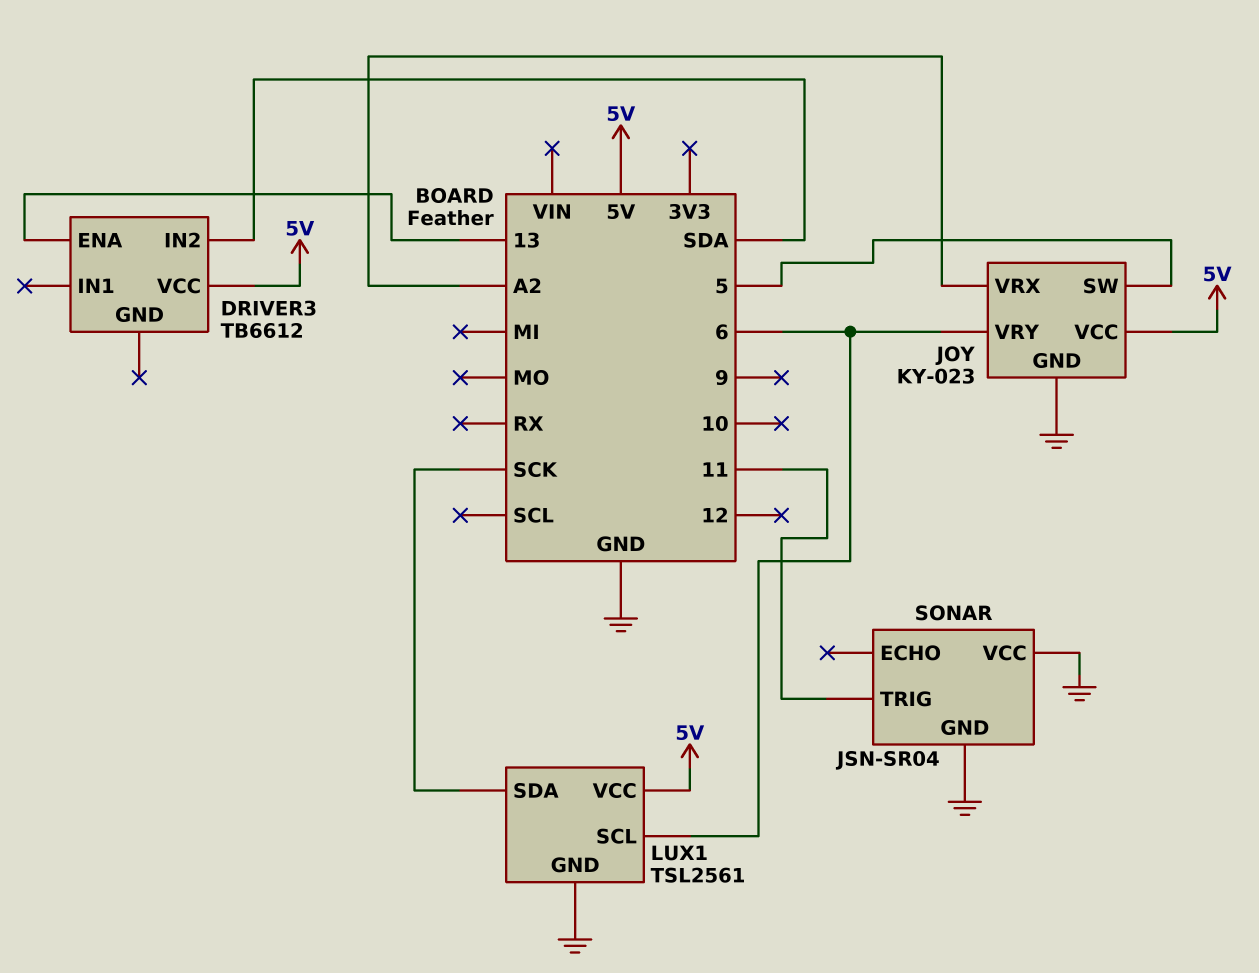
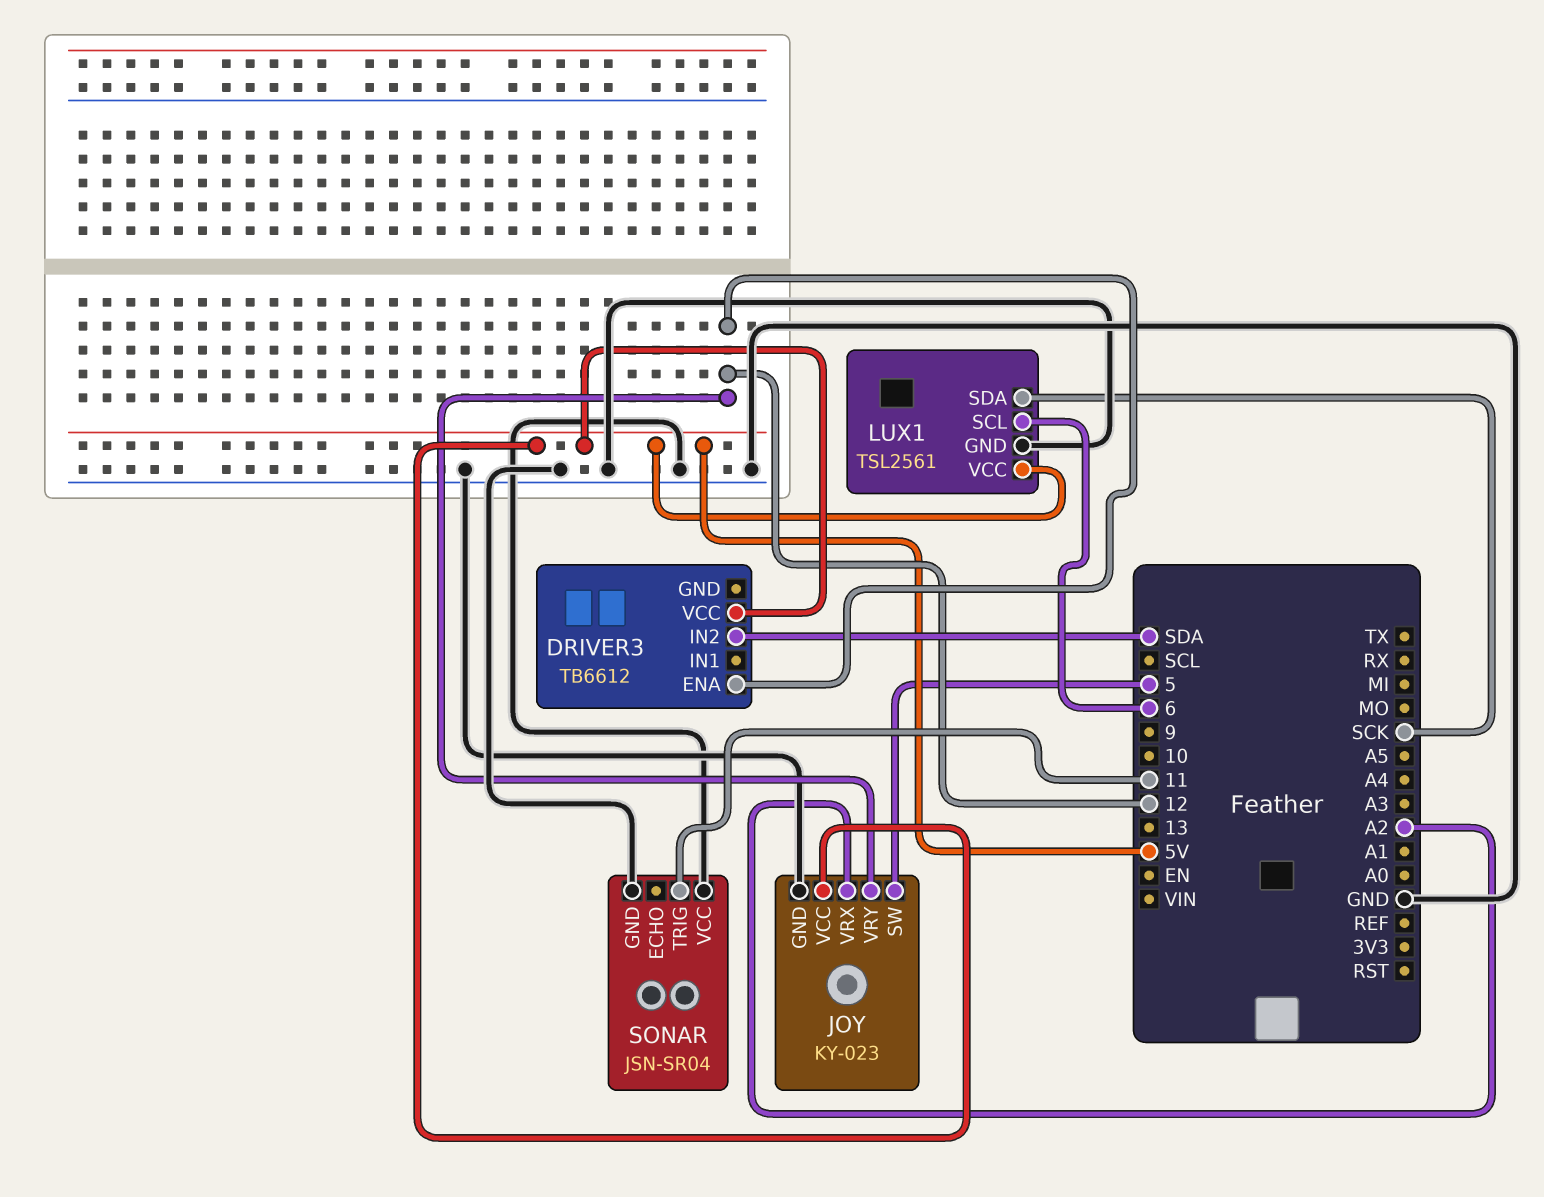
DRIVER3 pin ENA: 13 -> 12
JOY pin VRY: 6 -> 12

